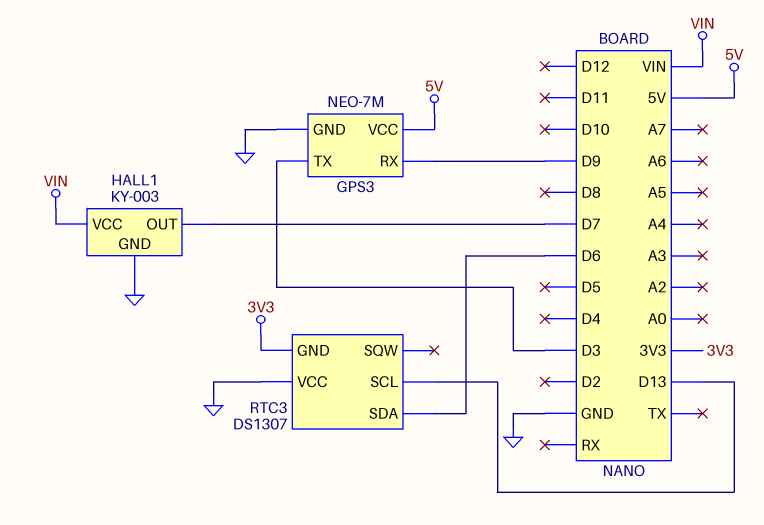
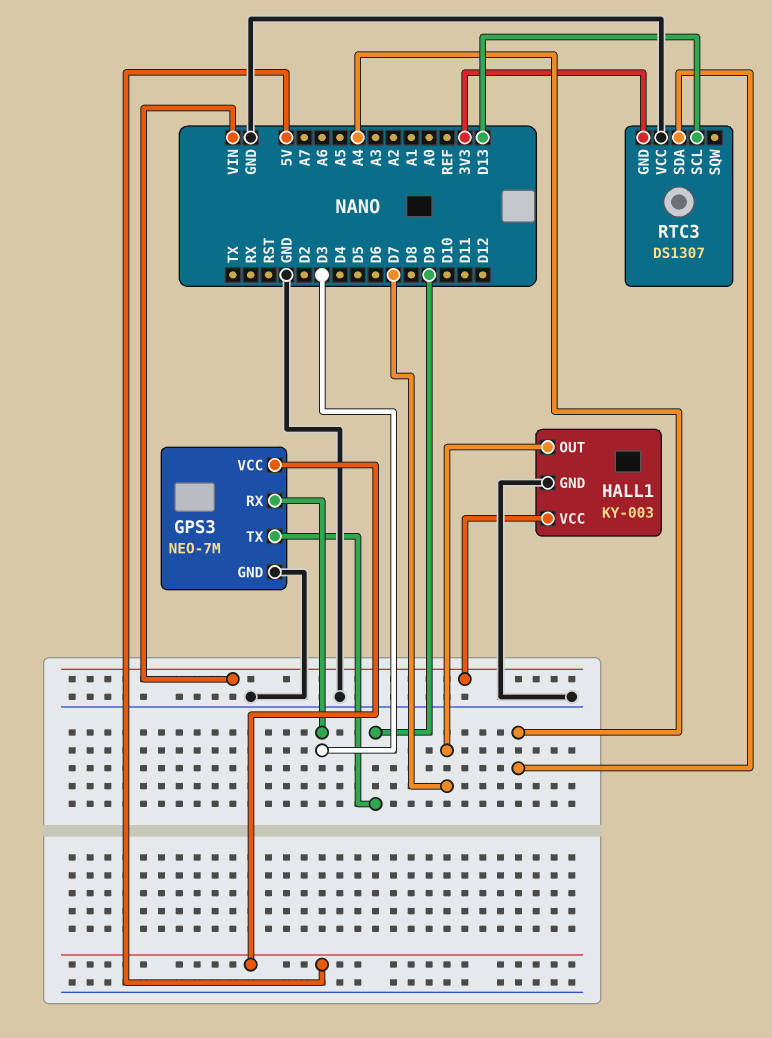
GPS3 pin RX: D9 -> D3
GPS3 pin TX: D3 -> D9
RTC3 pin SDA: D6 -> A4

